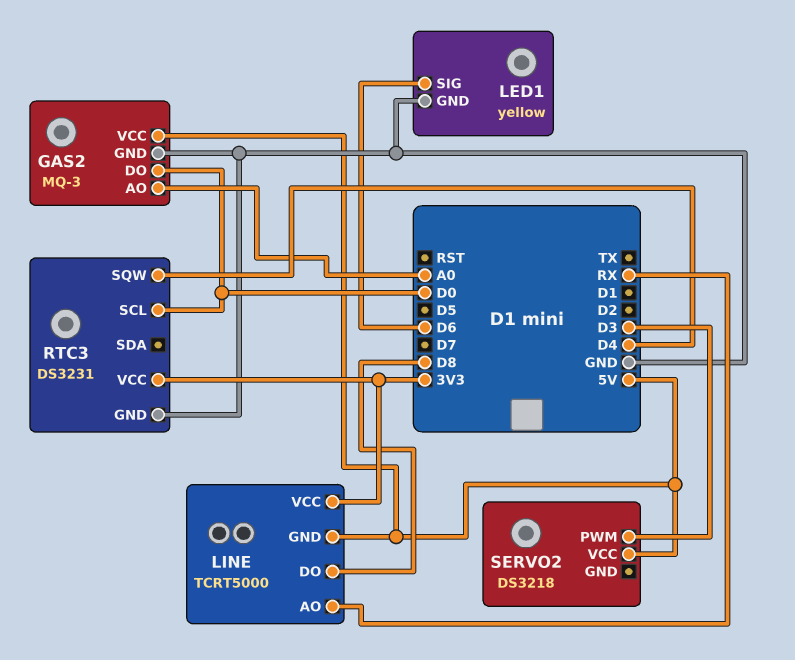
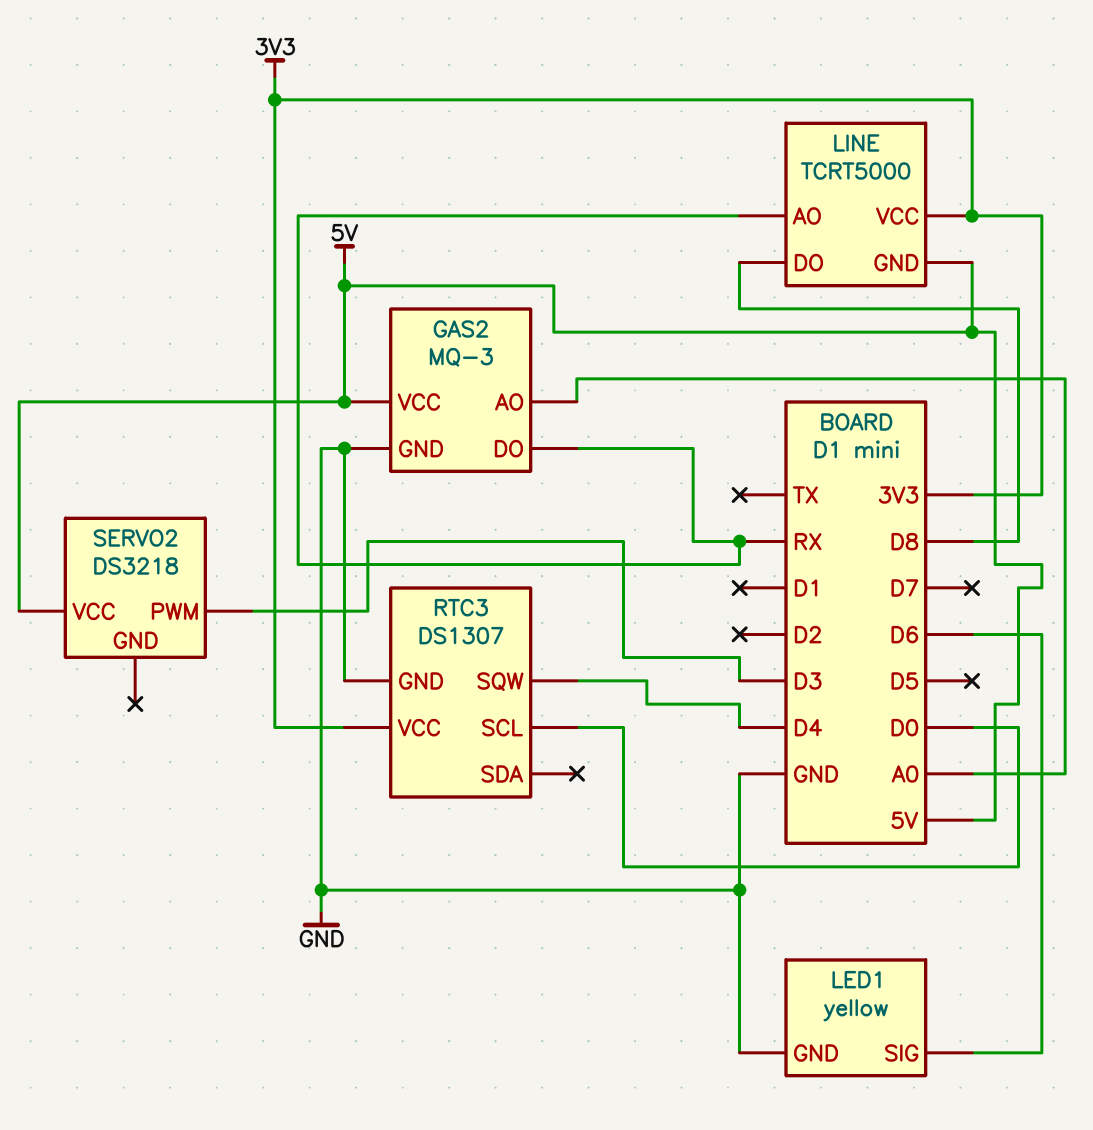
GAS2 pin DO: D0 -> RX
RTC3: DS3231 -> DS1307

